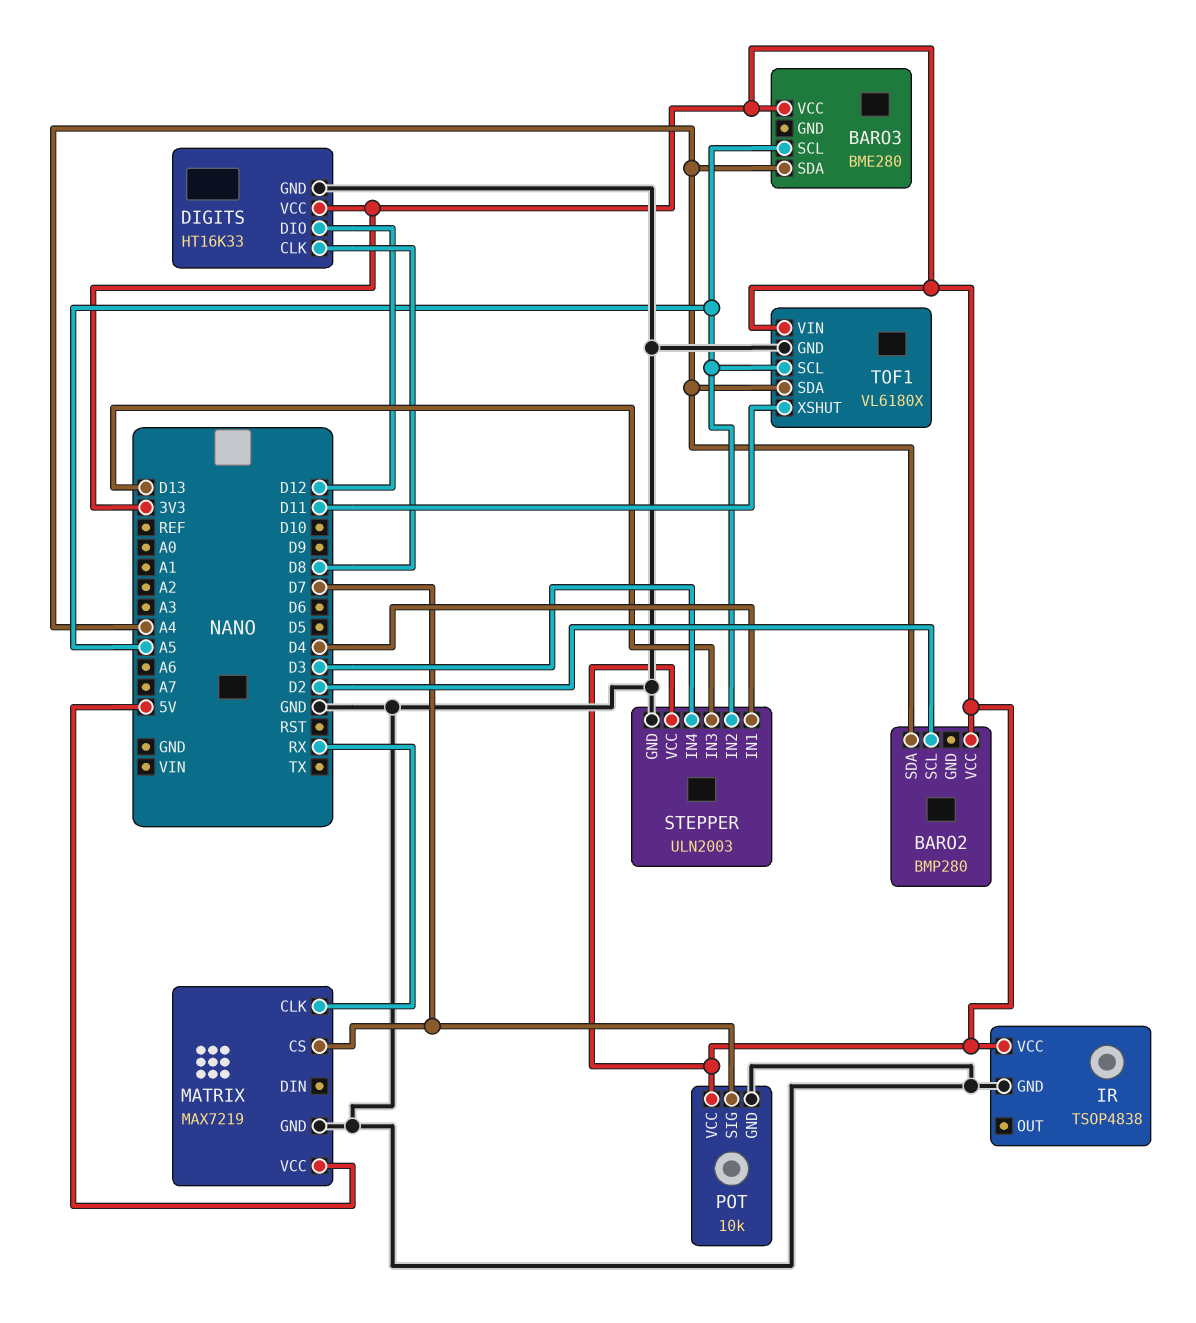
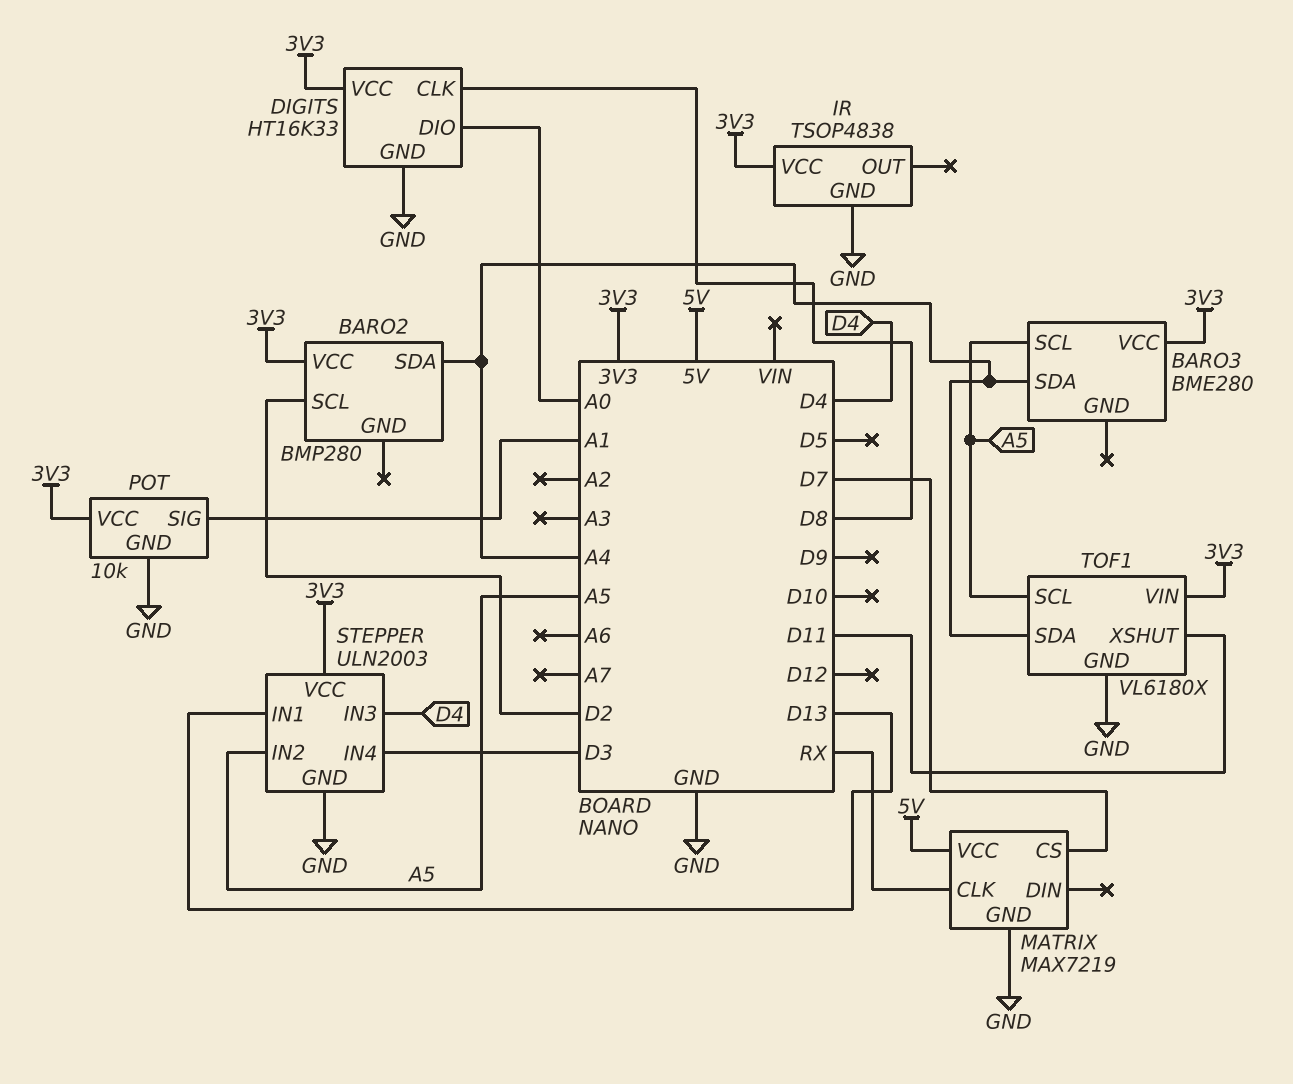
DIGITS pin DIO: D12 -> A0
POT pin SIG: D7 -> A1
STEPPER pin IN1: D4 -> D13
STEPPER pin IN3: D13 -> D4

